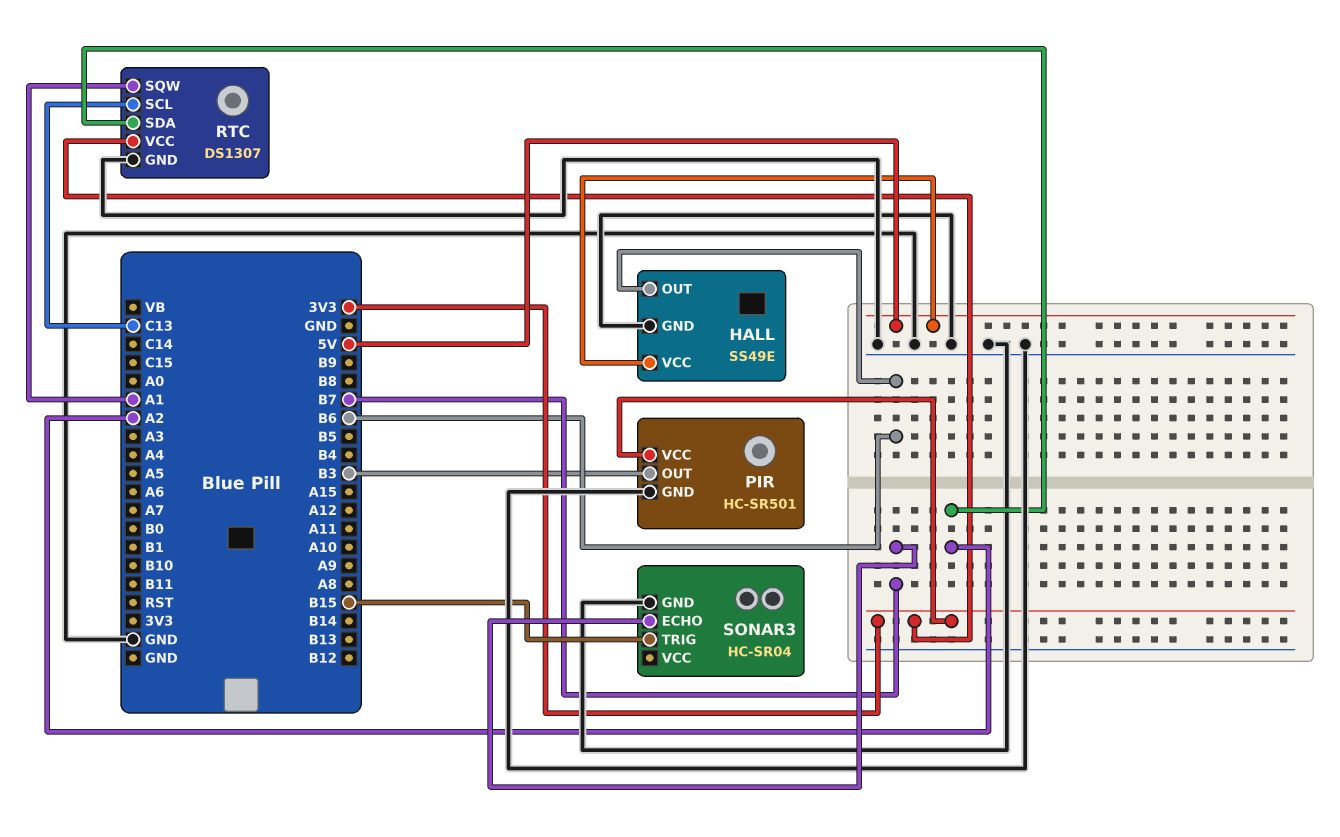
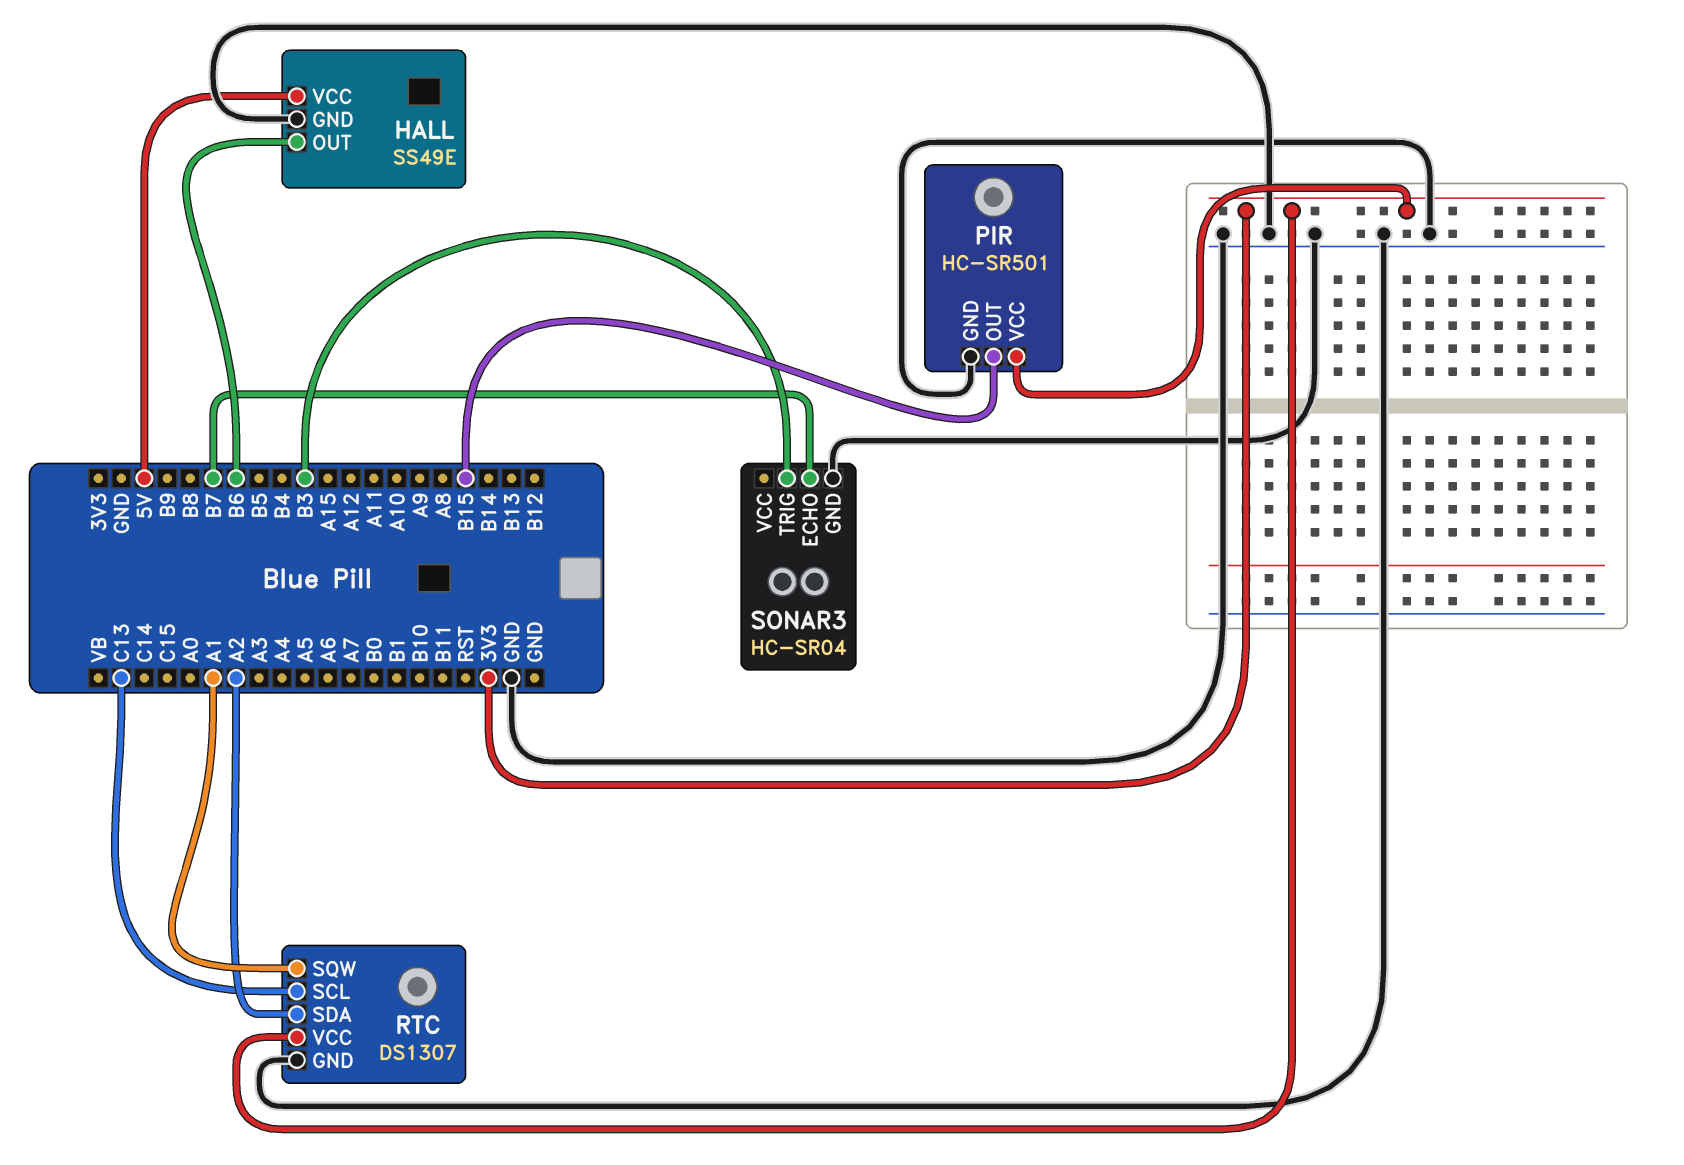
PIR pin OUT: B3 -> B15
SONAR3 pin TRIG: B15 -> B3

